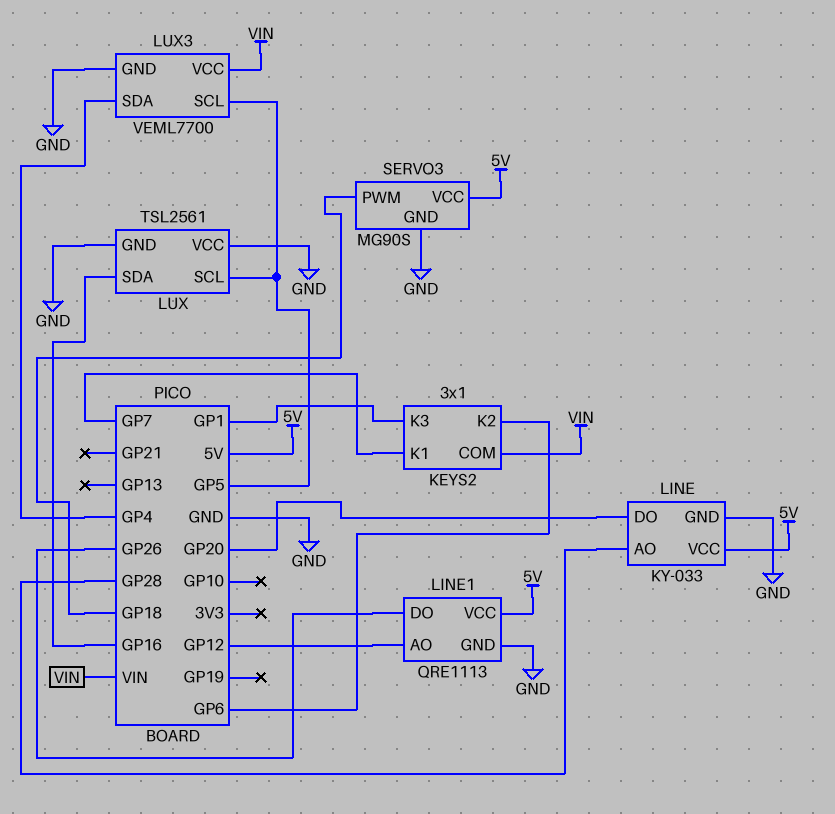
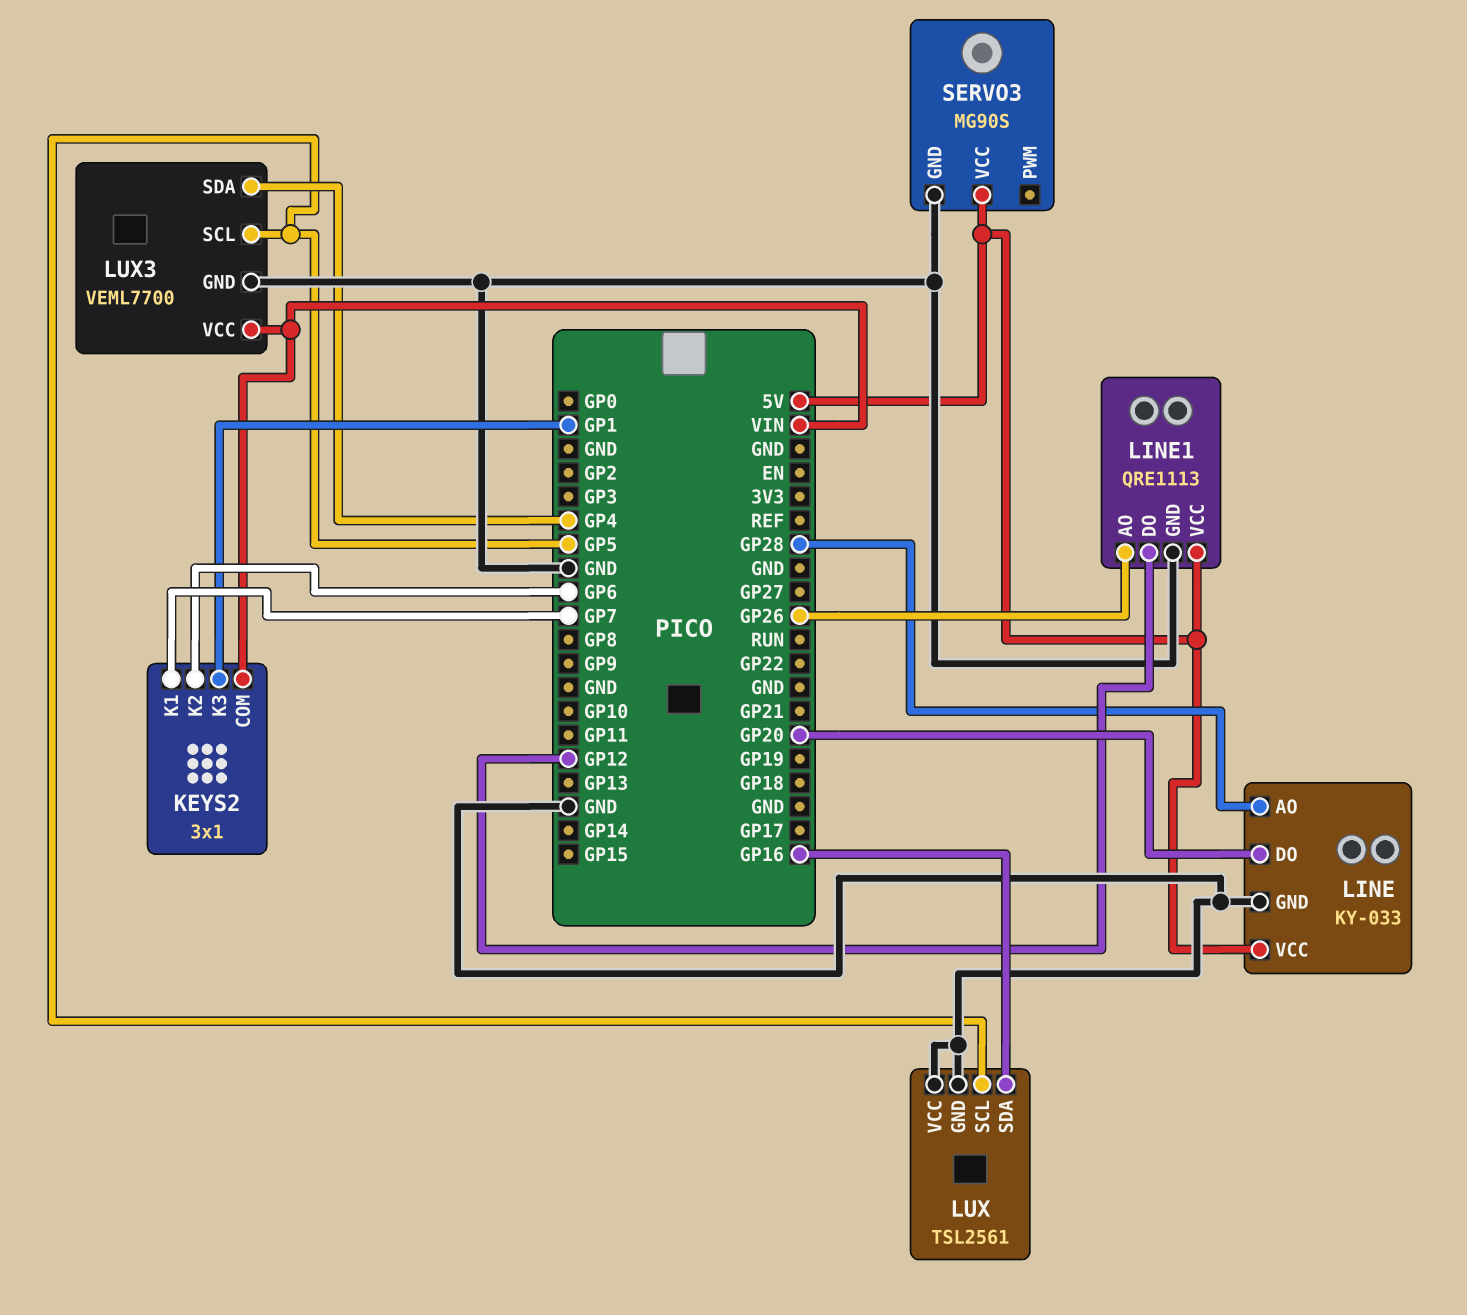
LINE1 pin AO: GP12 -> GP26
LINE1 pin DO: GP26 -> GP12
SERVO3 pin PWM: GP18 -> none

